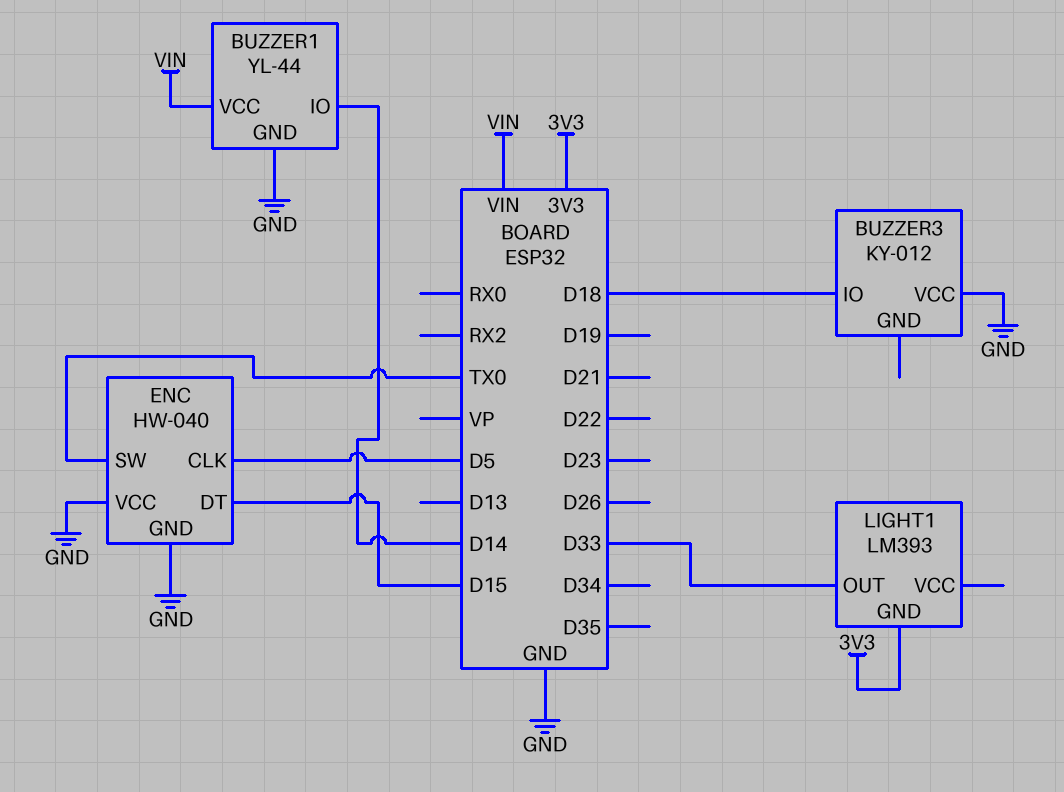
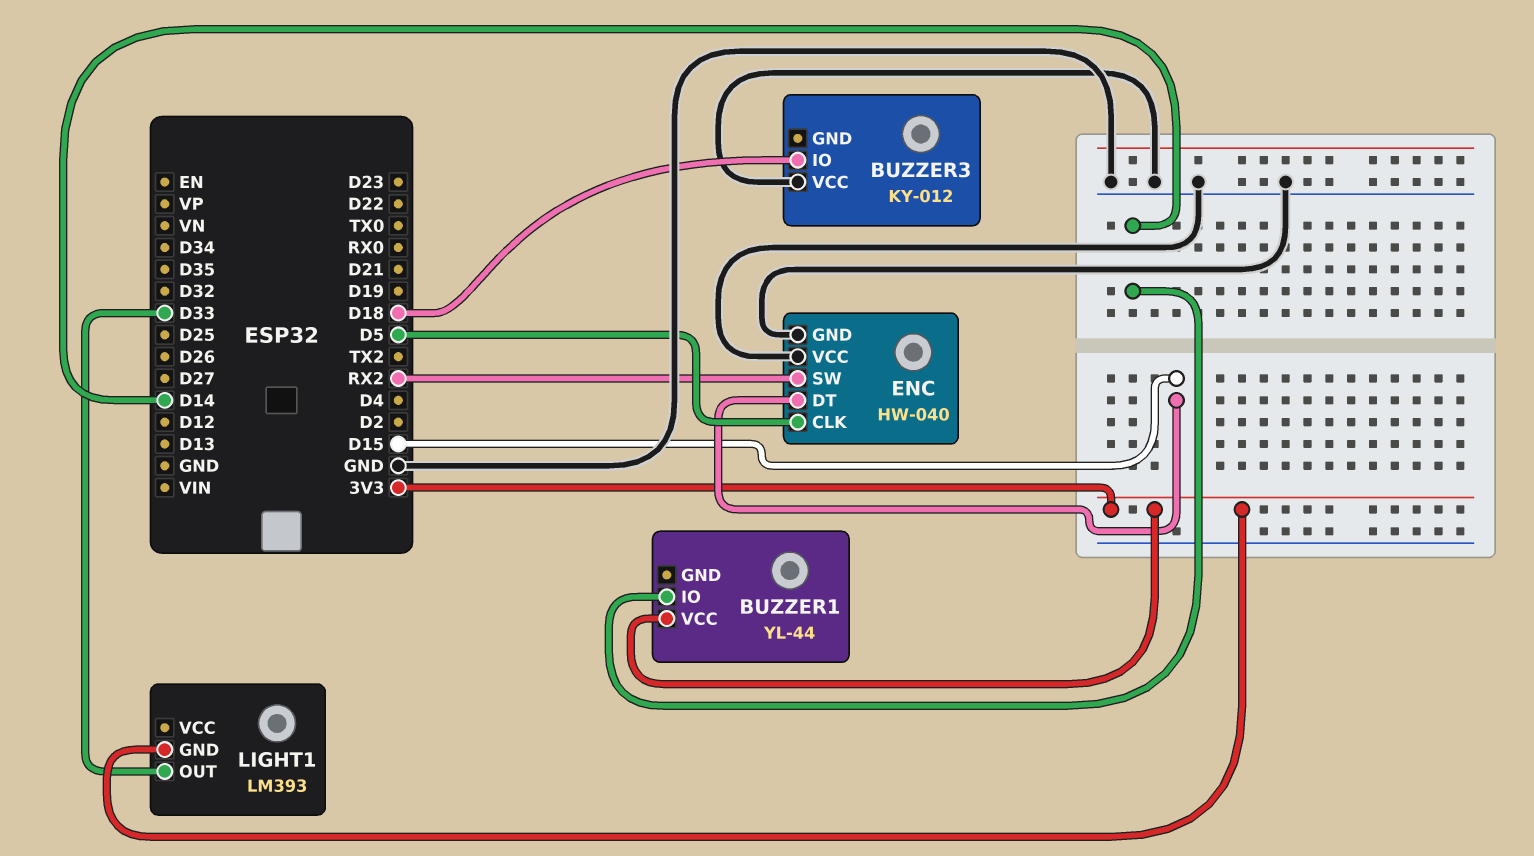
BUZZER1 pin GND: GND -> none
BUZZER1 pin VCC: VIN -> 3V3
ENC pin SW: TX0 -> RX2

